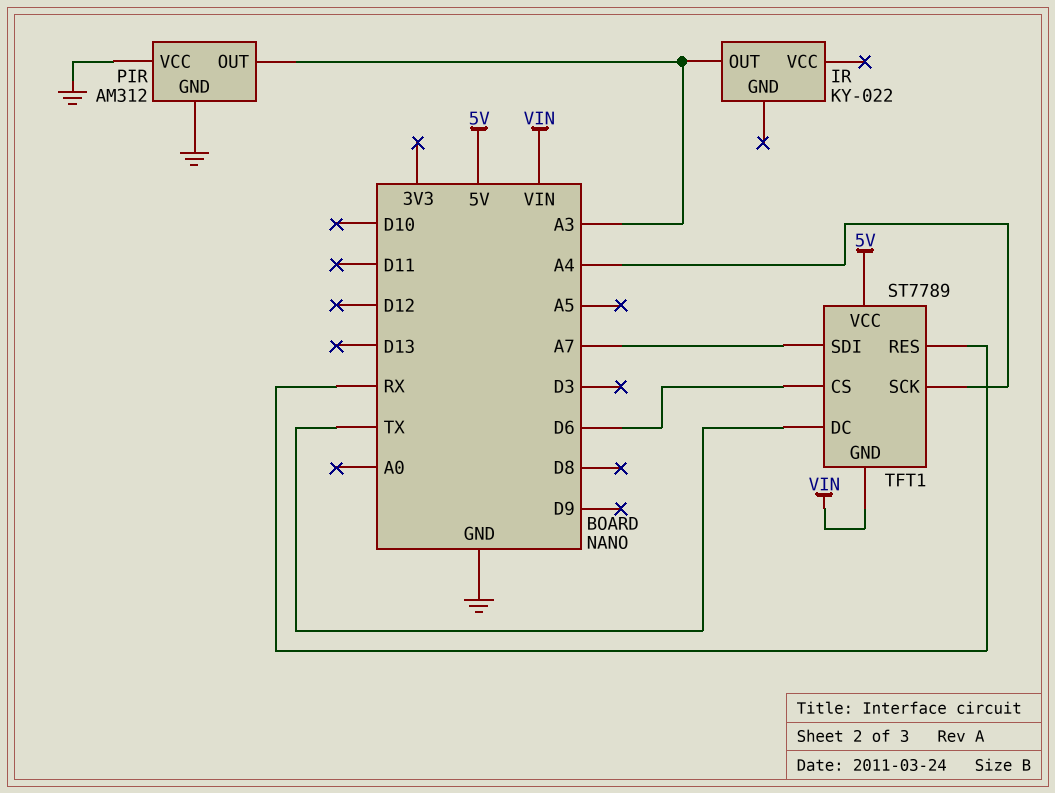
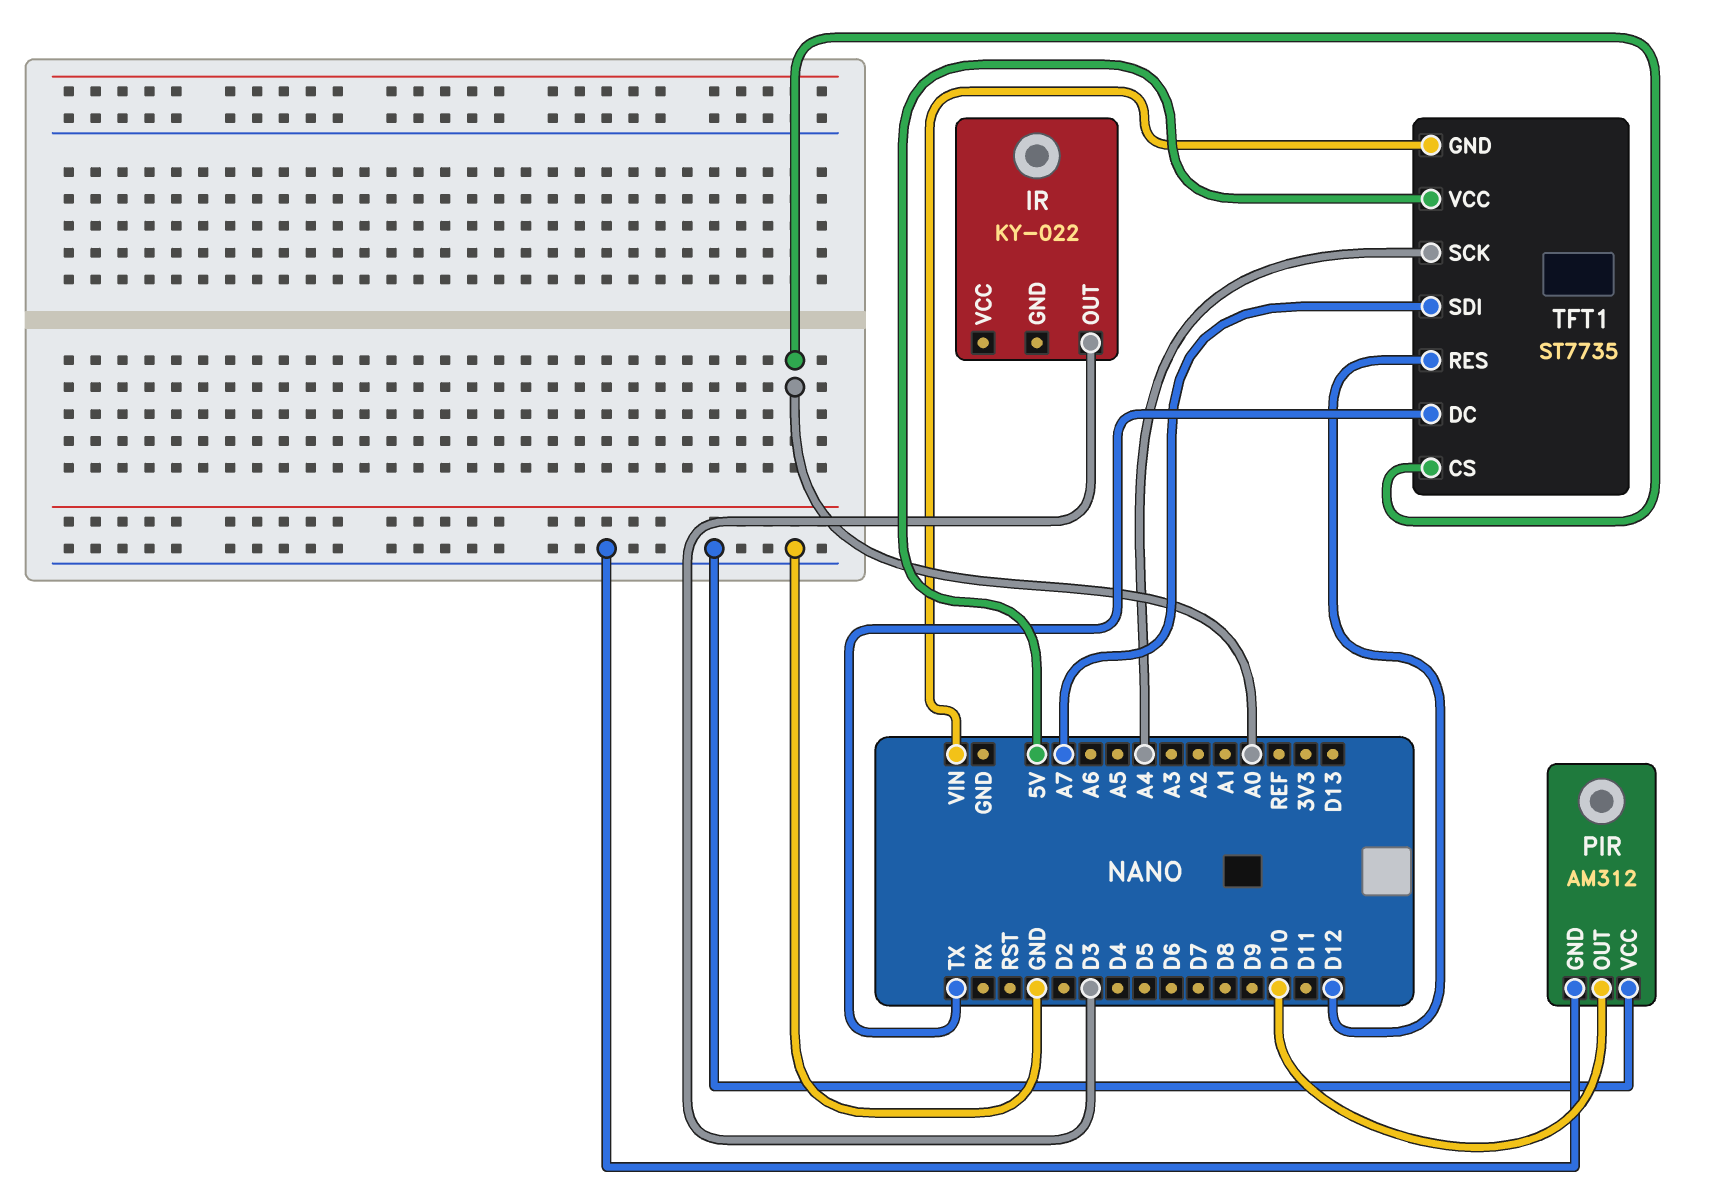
IR pin OUT: A3 -> D3
PIR pin OUT: A3 -> D10
TFT1: ST7789 -> ST7735
TFT1 pin CS: D6 -> A0
TFT1 pin RES: RX -> D12

